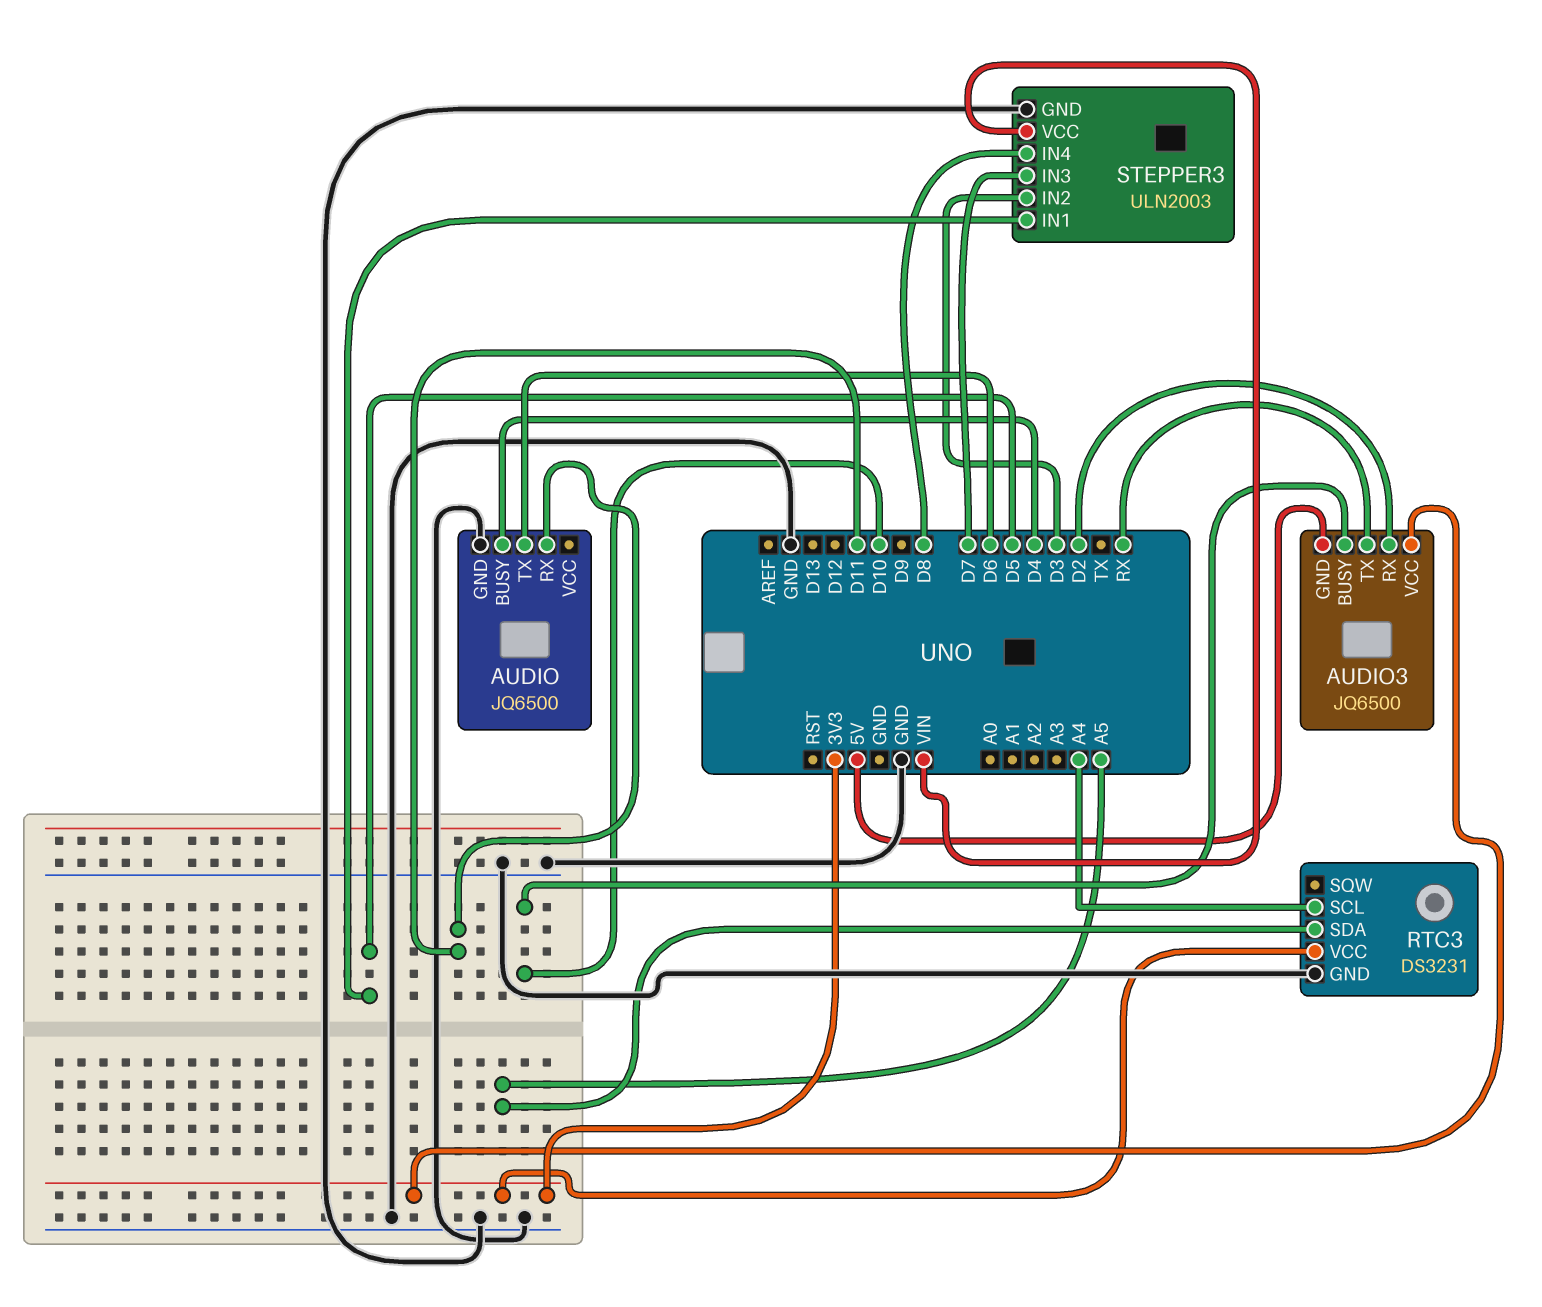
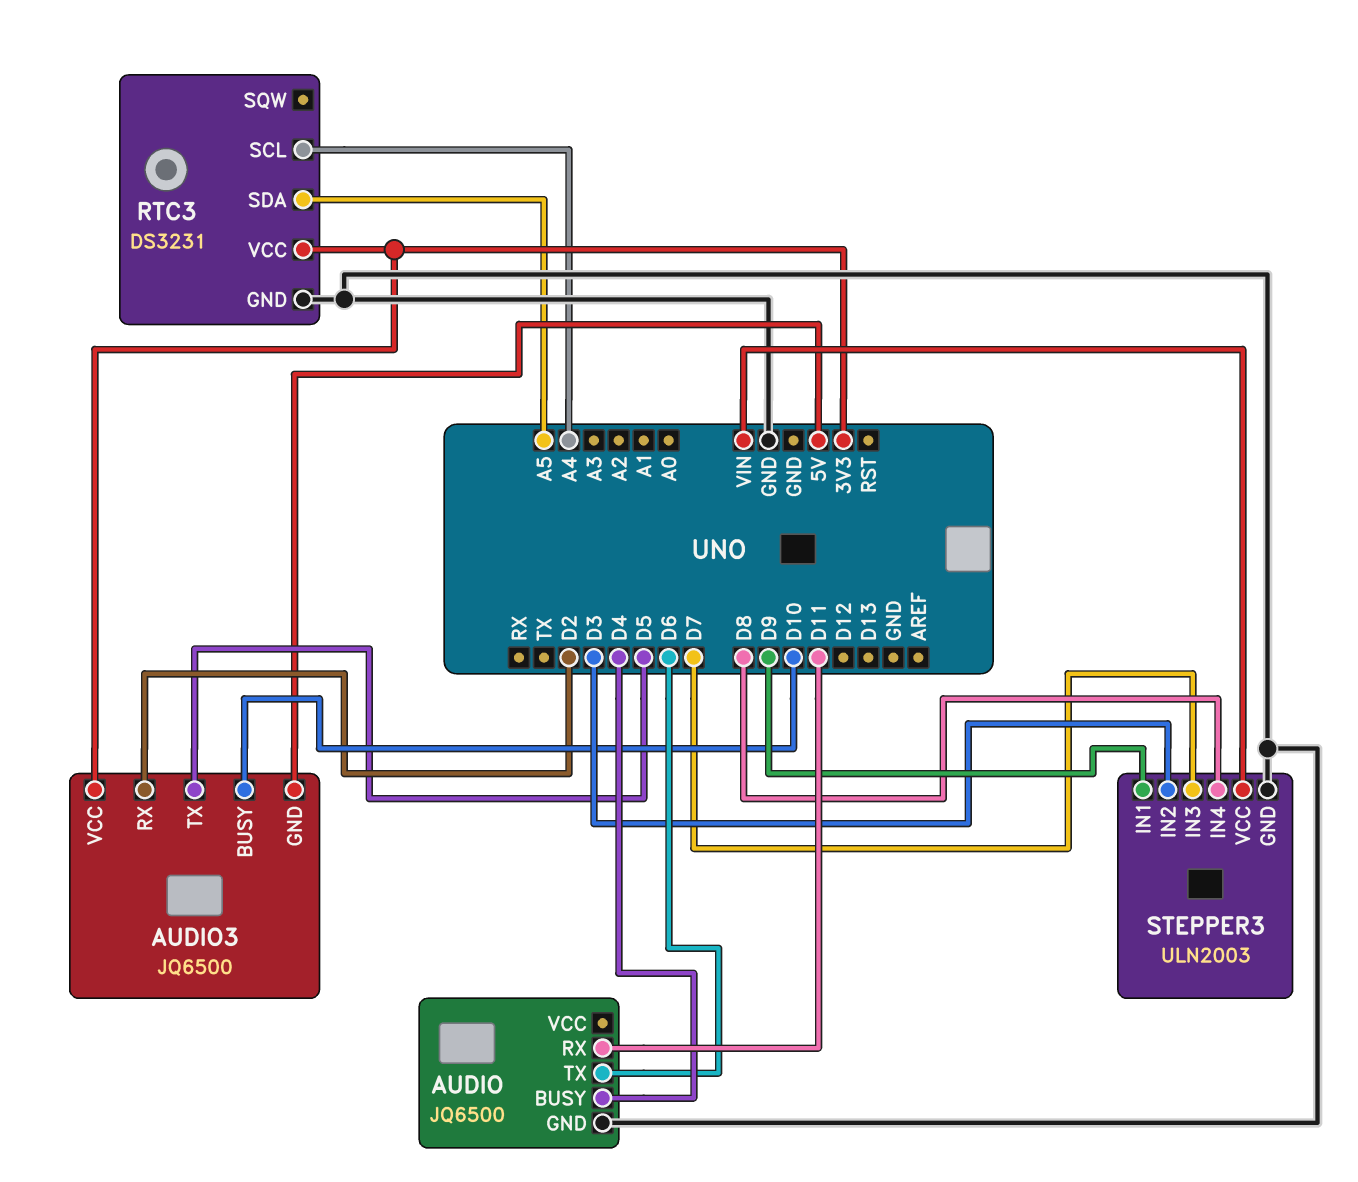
AUDIO3 pin TX: RX -> D5
STEPPER3 pin IN1: D5 -> D9

